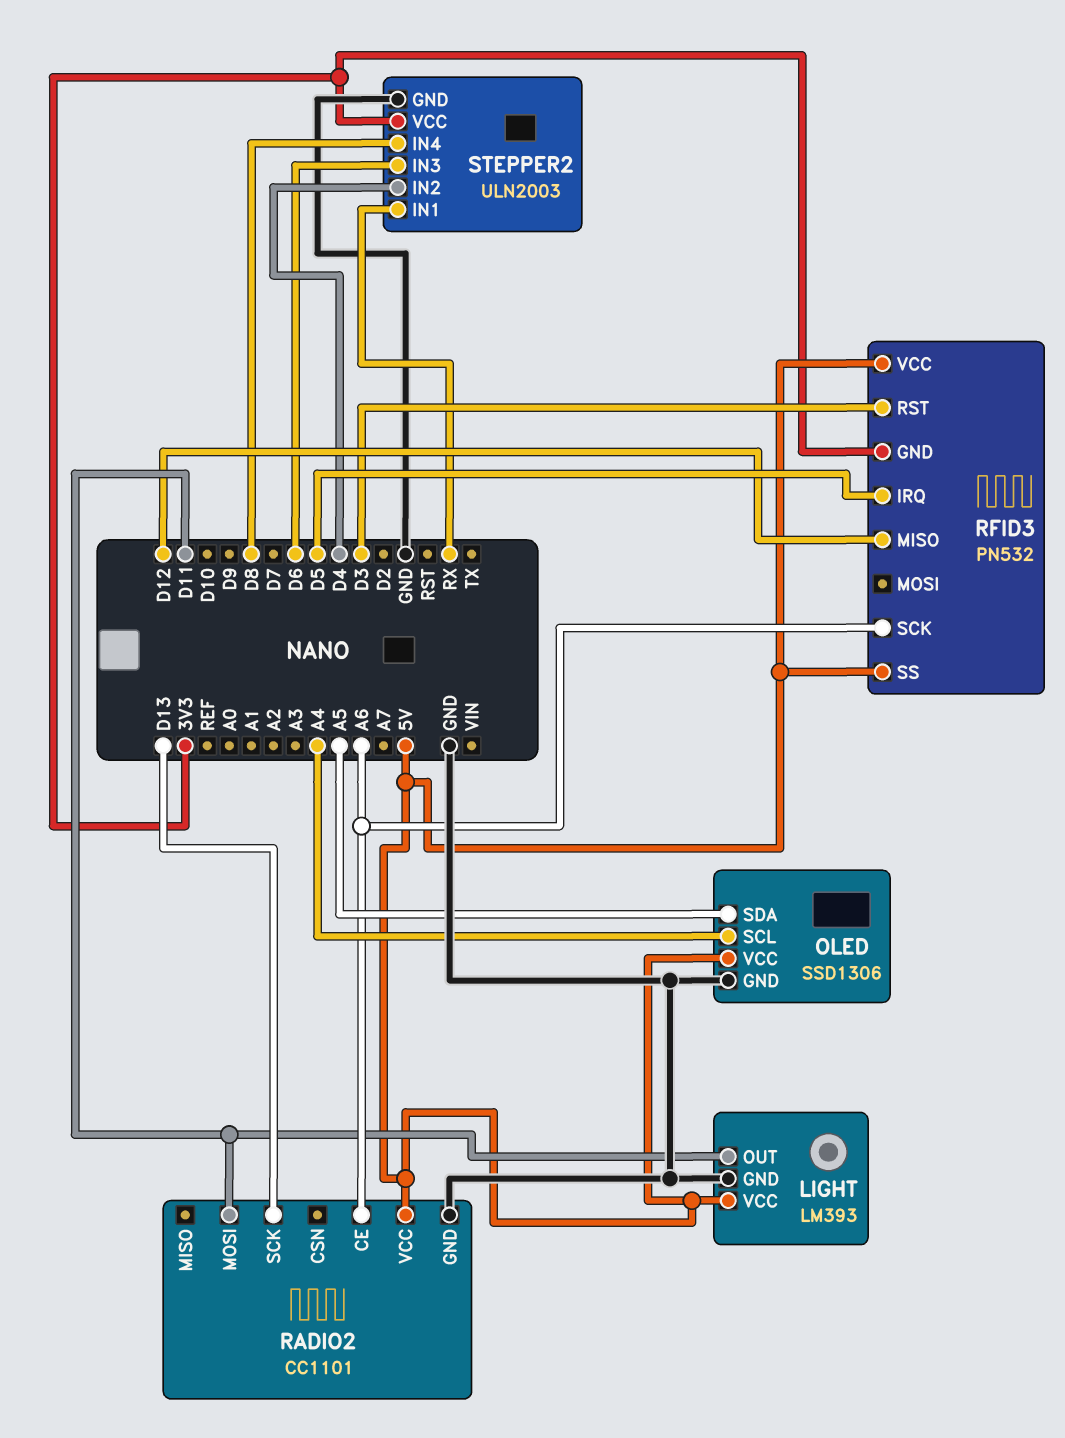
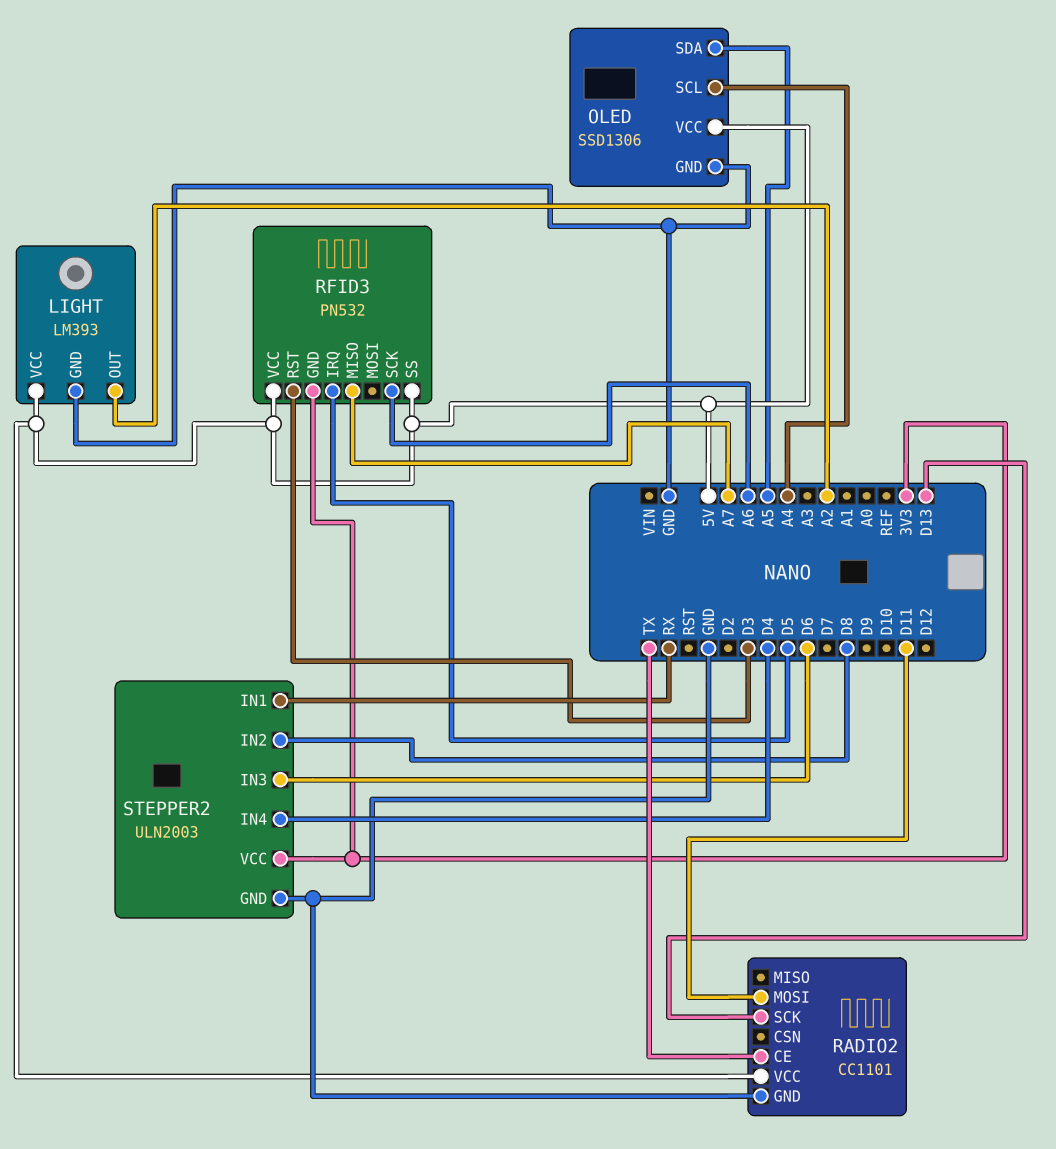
LIGHT pin OUT: D11 -> A2
RADIO2 pin CE: A6 -> TX
RFID3 pin MISO: D12 -> A7
STEPPER2 pin IN2: D4 -> D8
STEPPER2 pin IN4: D8 -> D4

